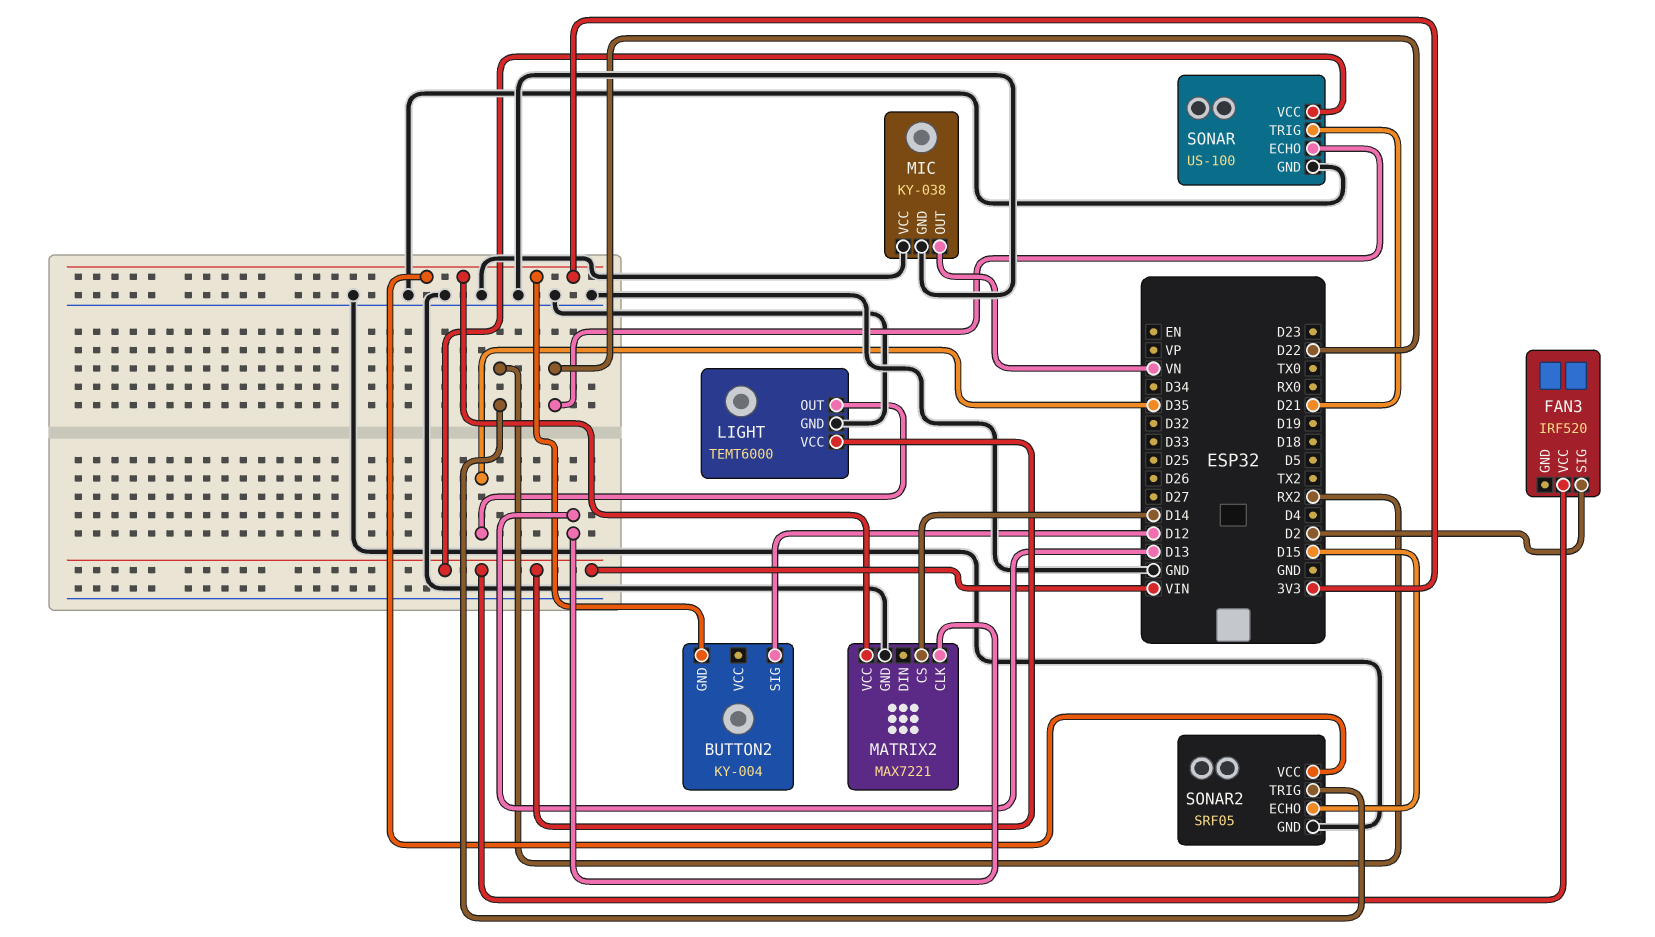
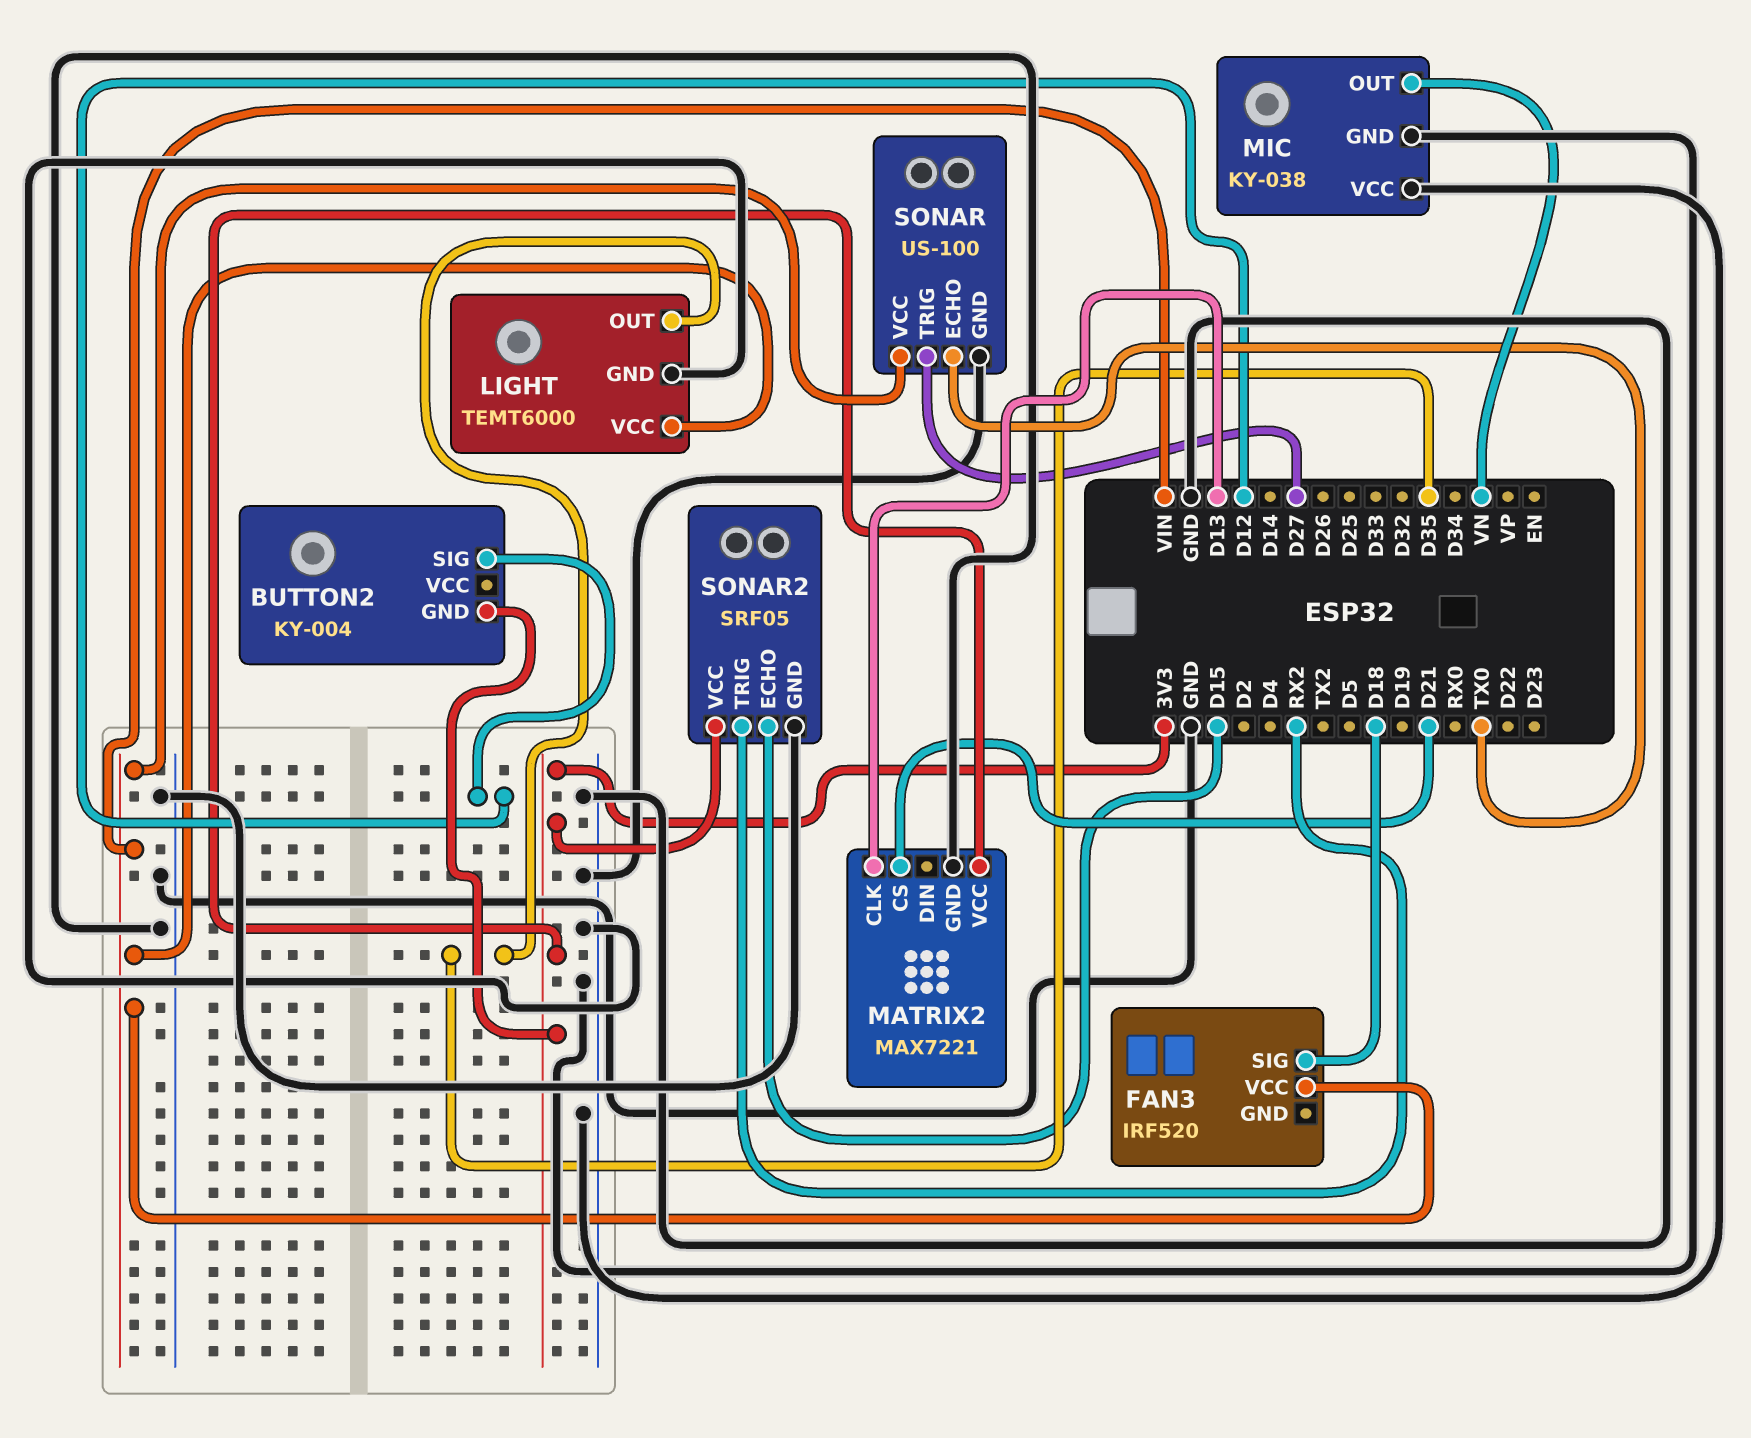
FAN3 pin SIG: D2 -> D18
MATRIX2 pin CS: D14 -> D21
SONAR pin ECHO: D22 -> TX0
SONAR pin TRIG: D21 -> D27

